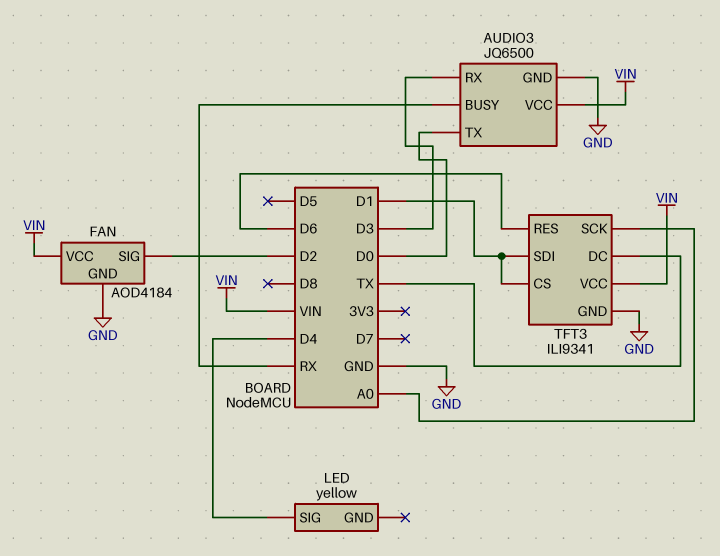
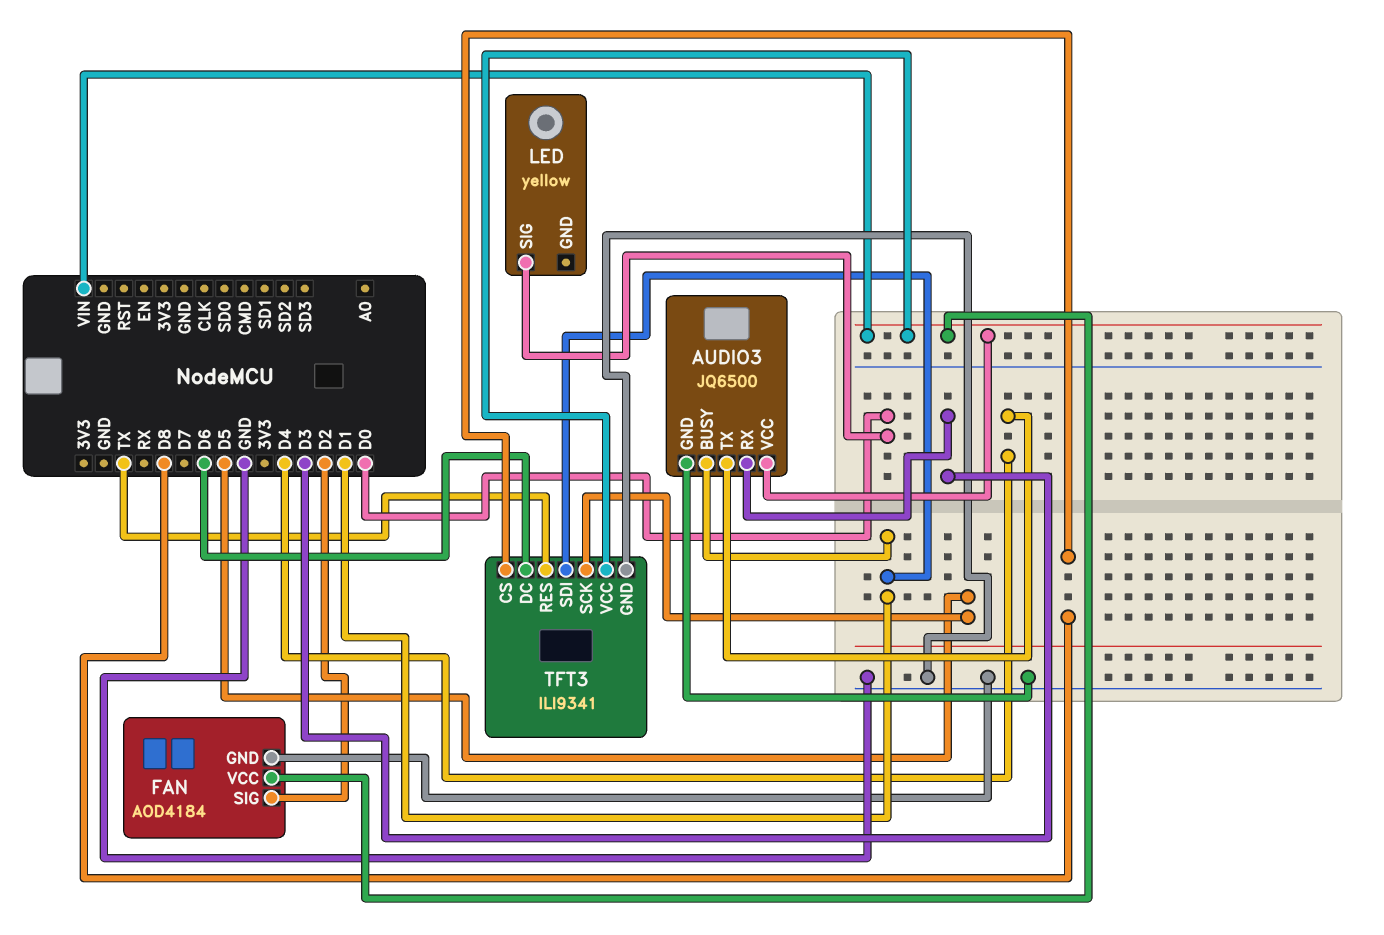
AUDIO3 pin BUSY: RX -> D1
AUDIO3 pin TX: D0 -> D4
LED pin SIG: D4 -> D0
TFT3 pin CS: D1 -> D8
TFT3 pin DC: TX -> D6
TFT3 pin RES: D6 -> TX
TFT3 pin SCK: A0 -> D5

